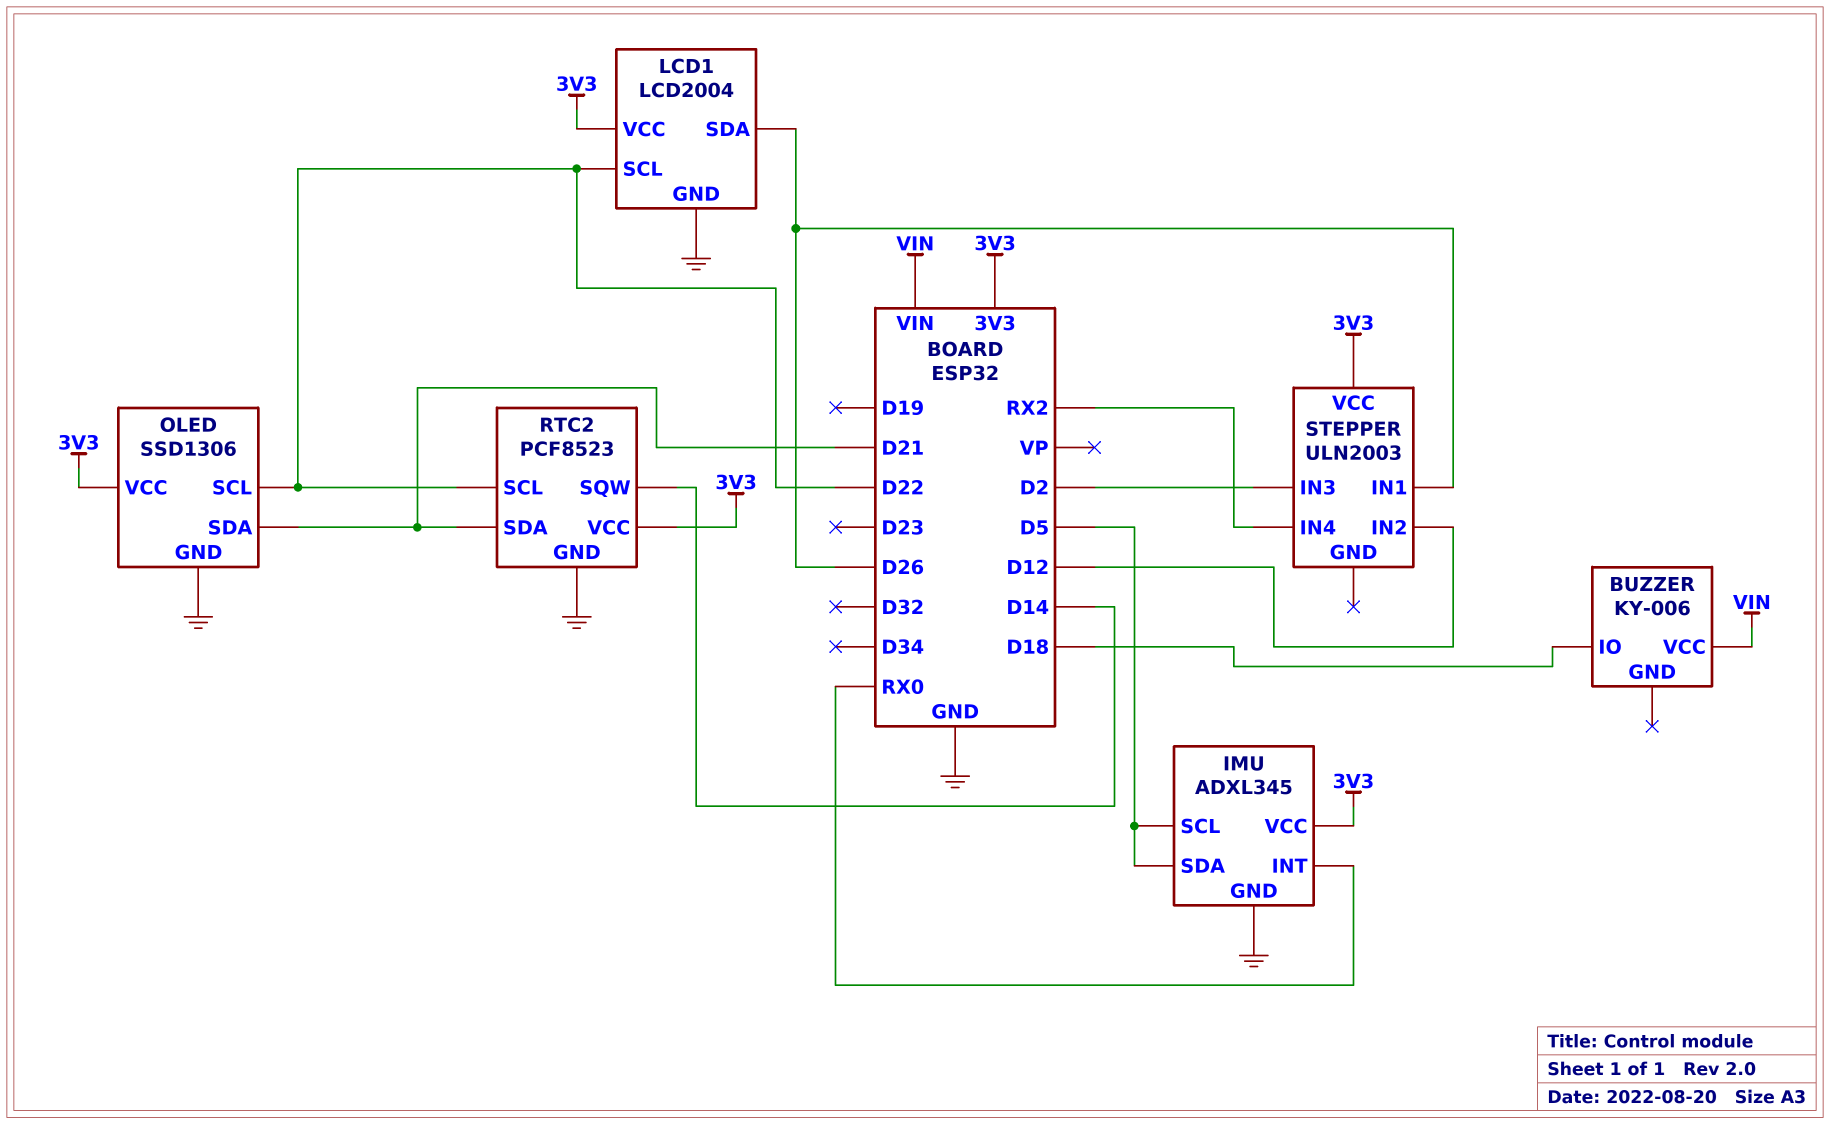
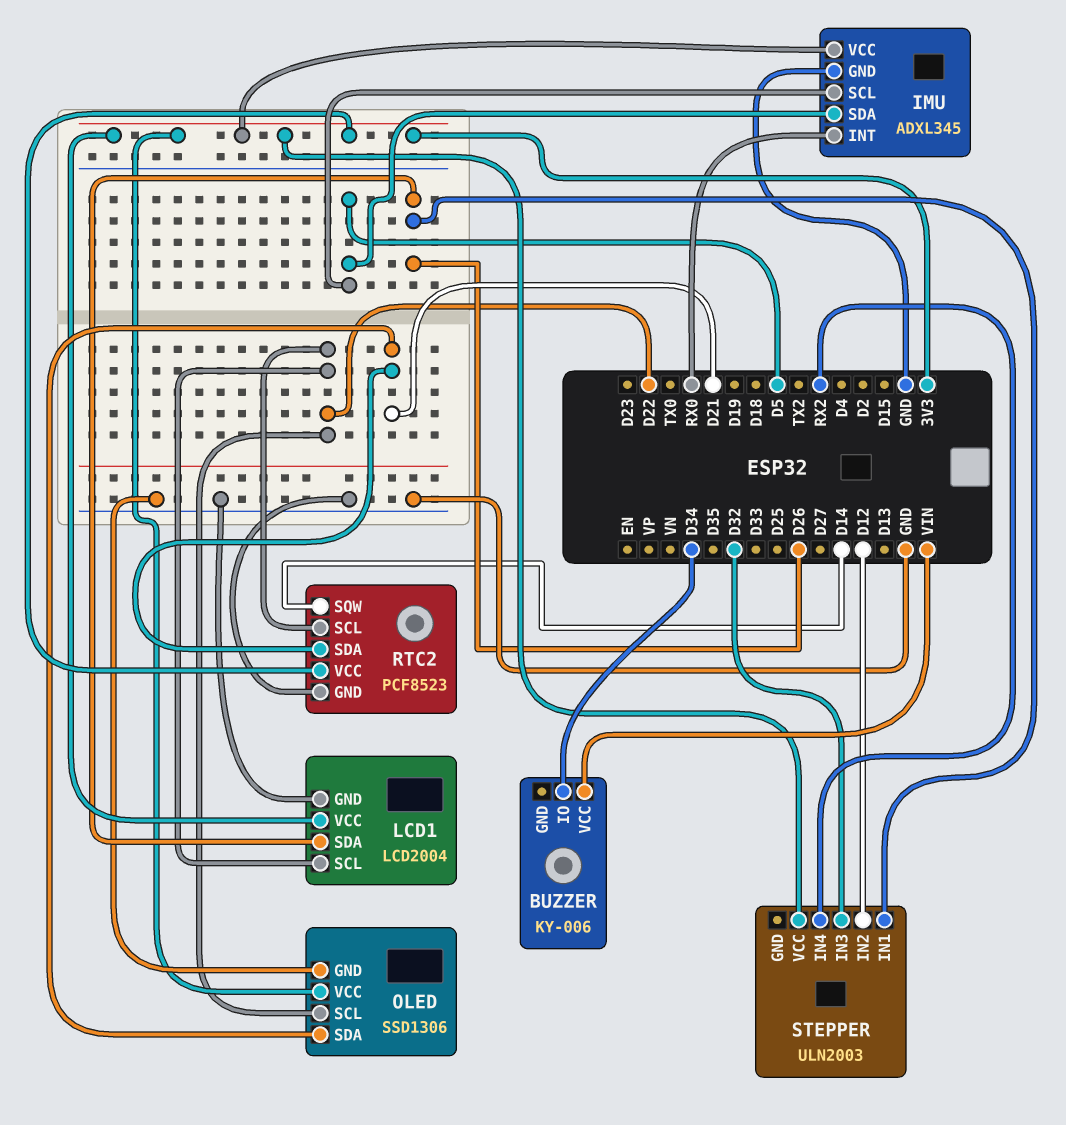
BUZZER pin IO: D18 -> D34
STEPPER pin IN3: D2 -> D32

